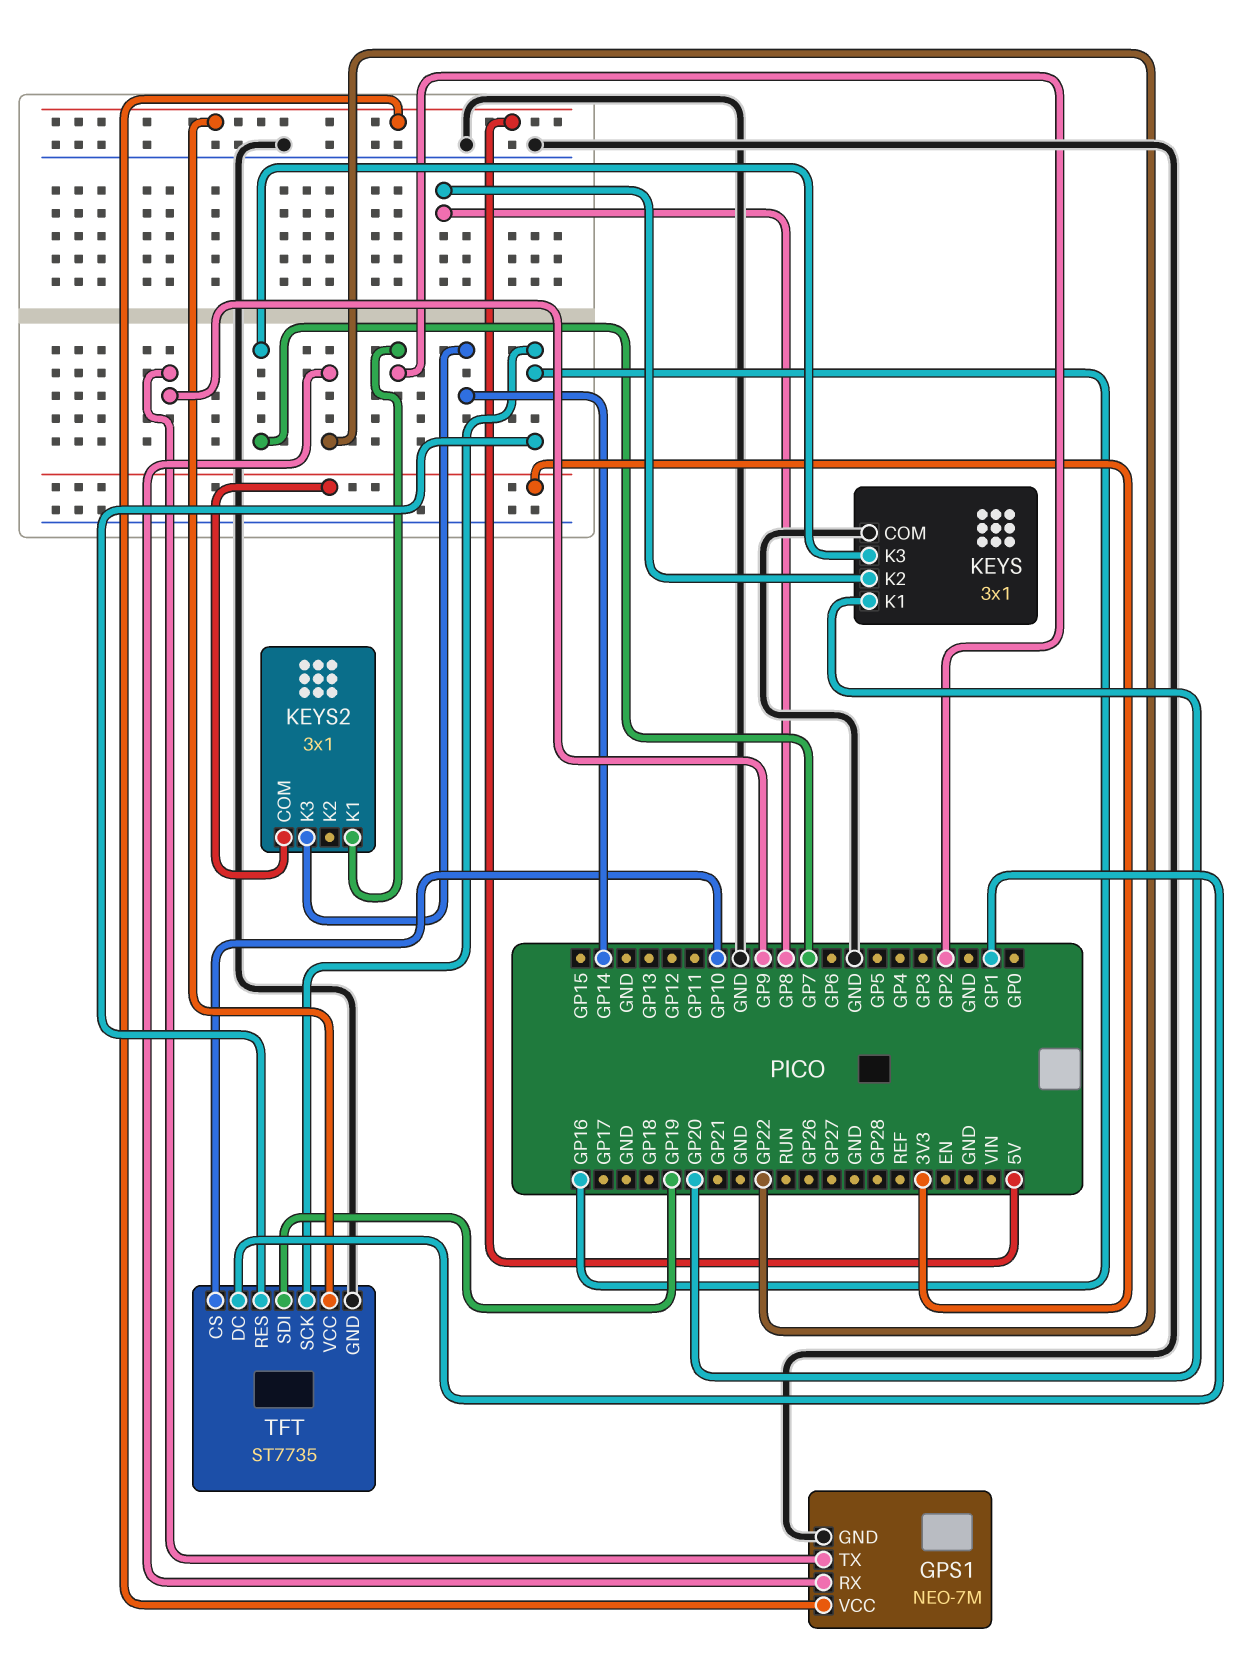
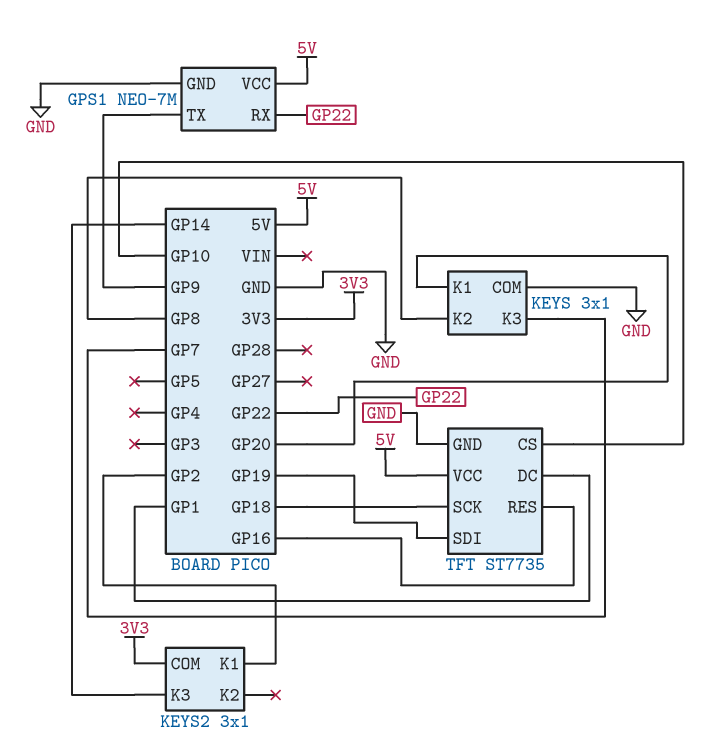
TFT pin SCK: GP16 -> GP18

